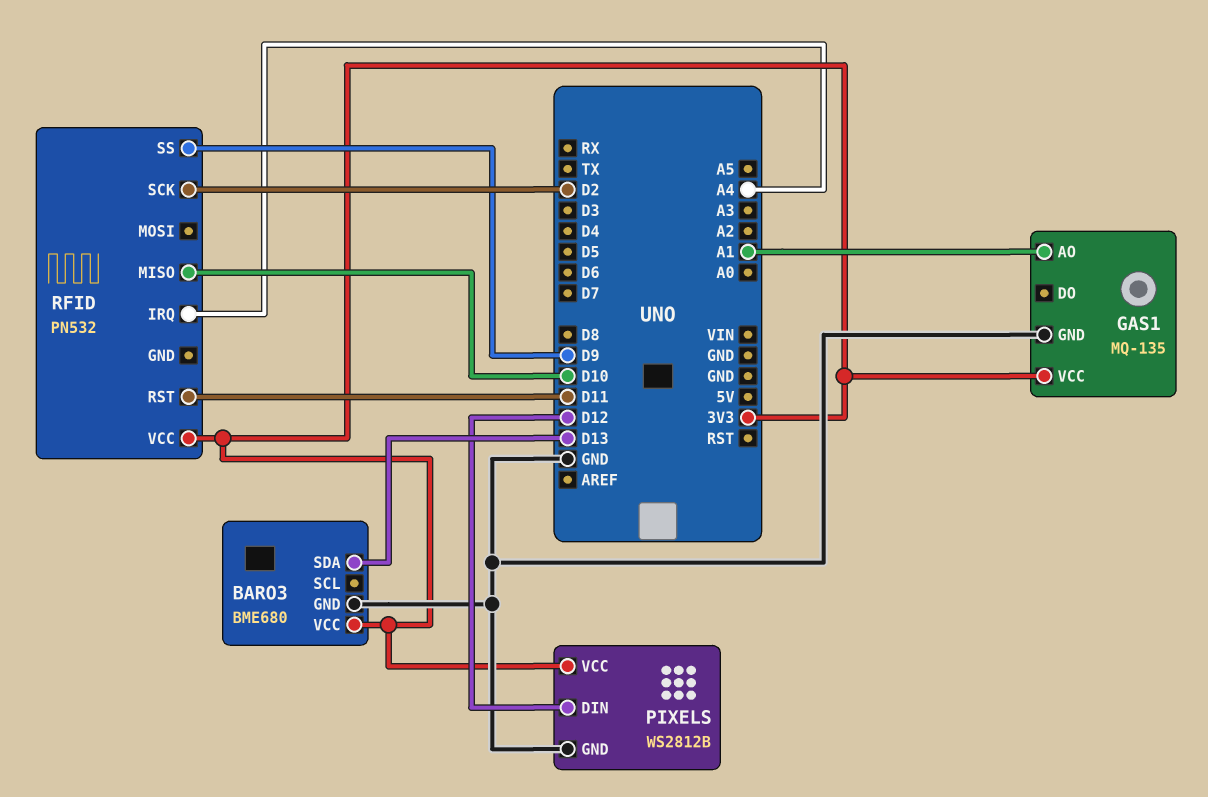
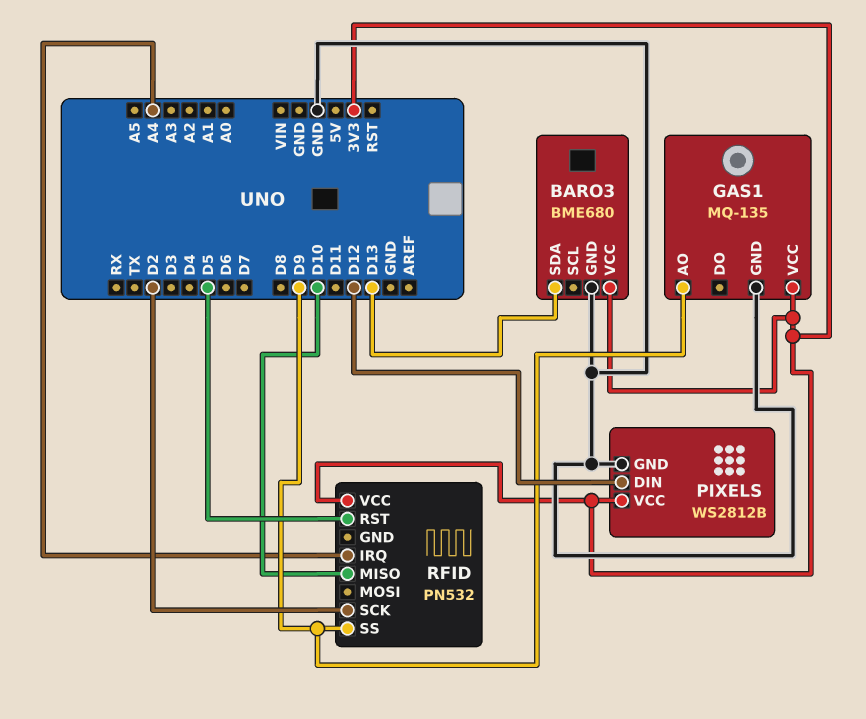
GAS1 pin AO: A1 -> D9
RFID pin RST: D11 -> D5

